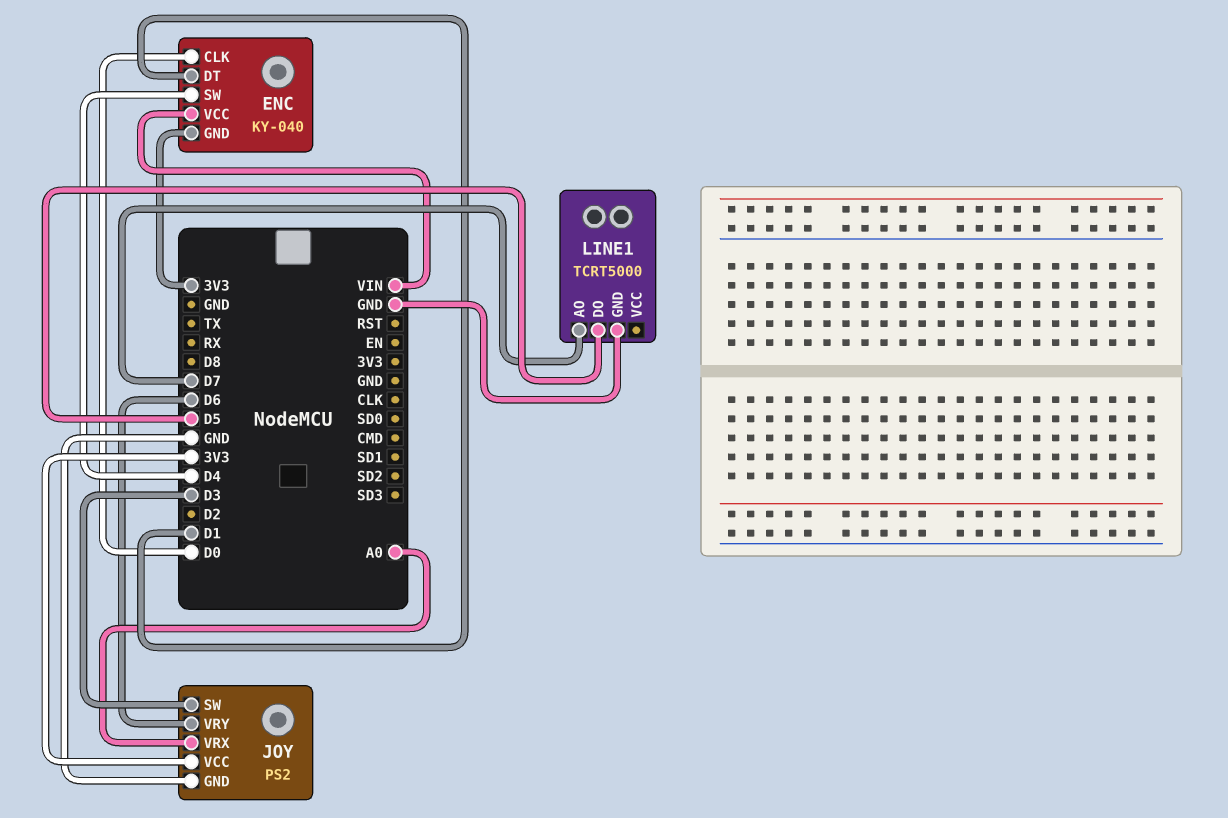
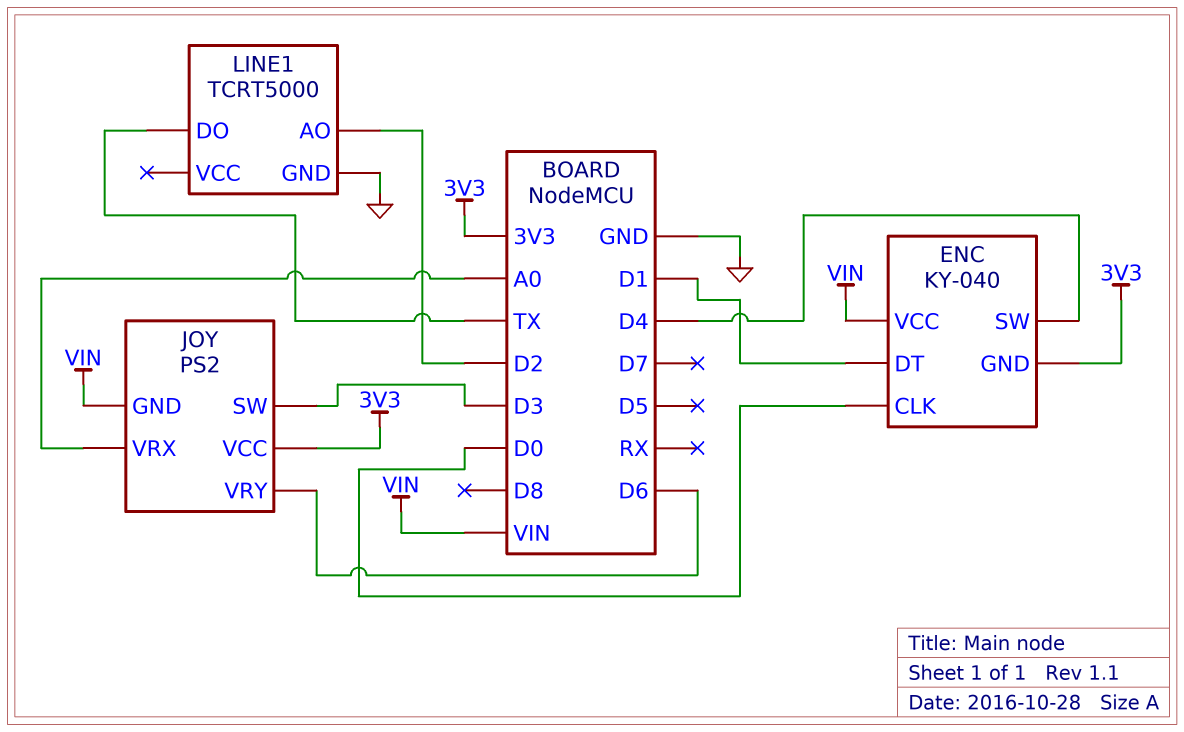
JOY pin GND: GND -> VIN
LINE1 pin AO: D7 -> D2
LINE1 pin DO: D5 -> TX

